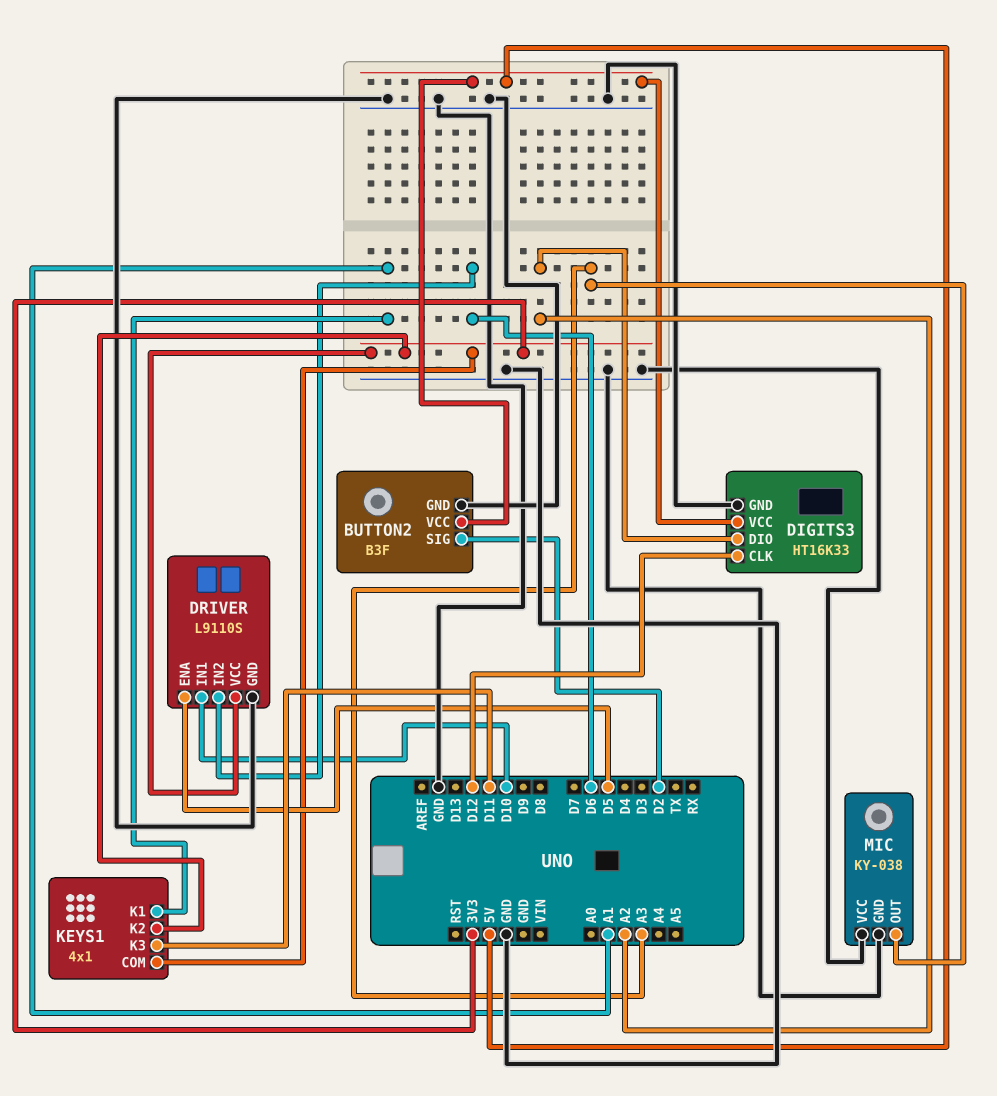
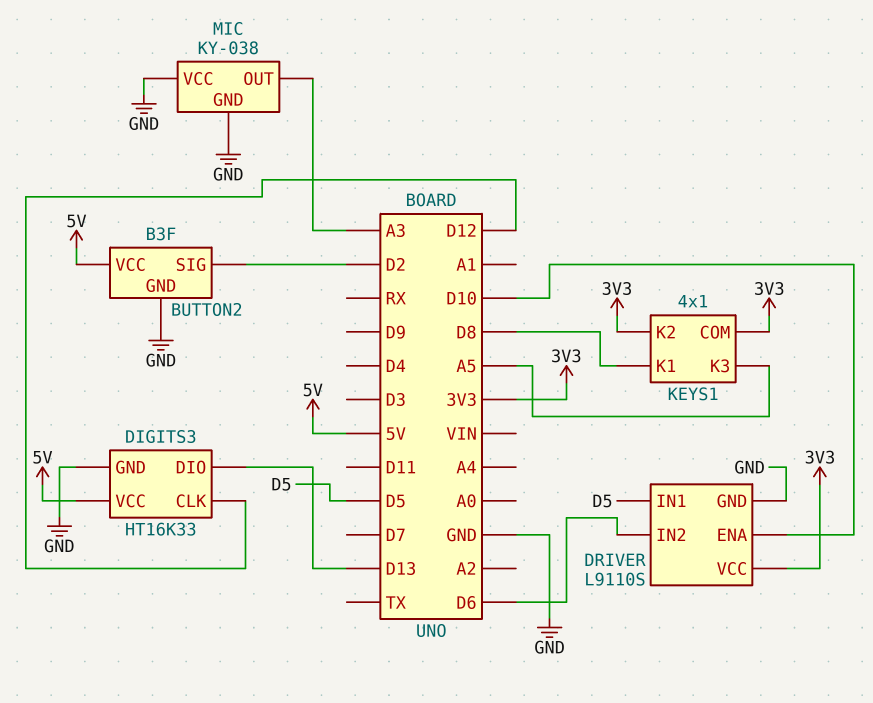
DIGITS3 pin DIO: A2 -> D13
DRIVER pin ENA: D5 -> D10
DRIVER pin IN1: D10 -> D5
KEYS1 pin K1: A1 -> D8
KEYS1 pin K3: D11 -> A5

